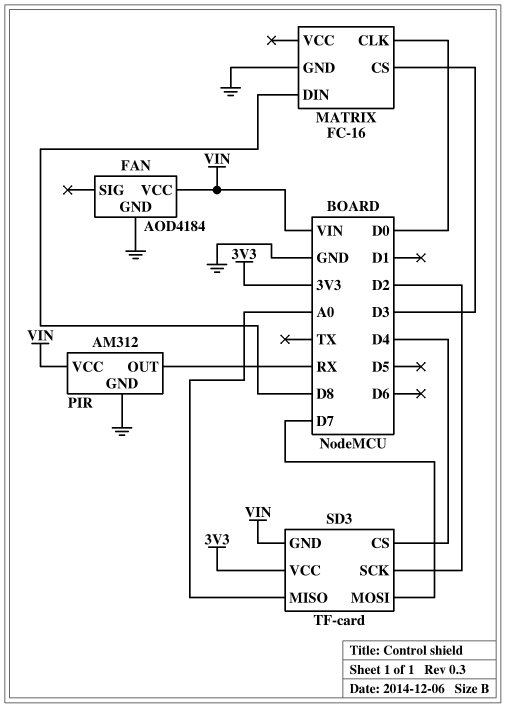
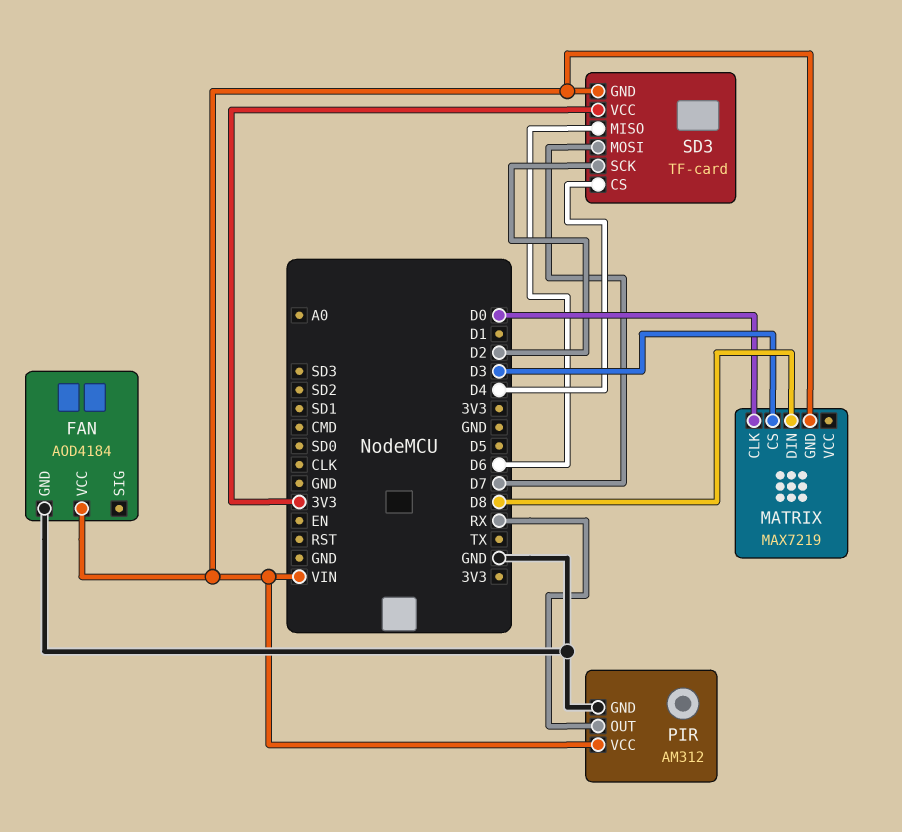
MATRIX: FC-16 -> MAX7219
MATRIX pin GND: GND -> VIN
SD3 pin MISO: A0 -> D6

